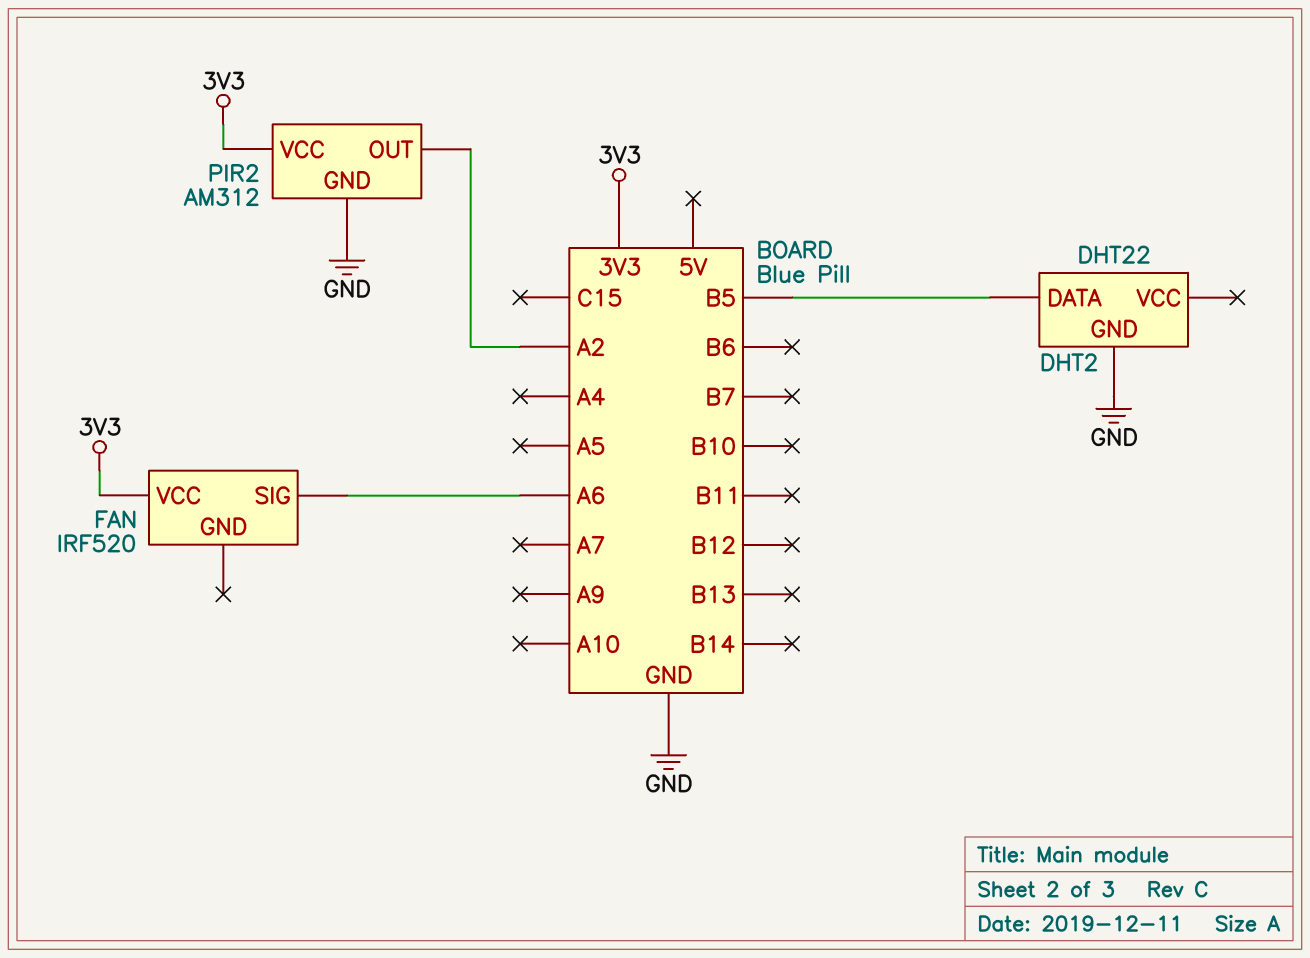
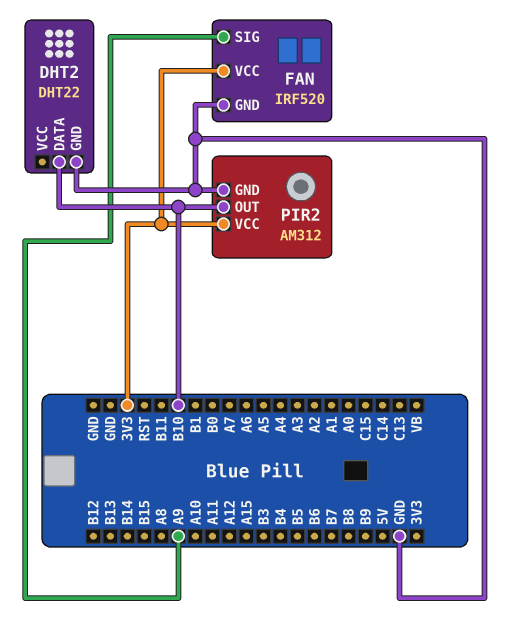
DHT2 pin DATA: B5 -> B10
FAN pin GND: none -> GND
FAN pin SIG: A6 -> A9
PIR2 pin OUT: A2 -> B10

